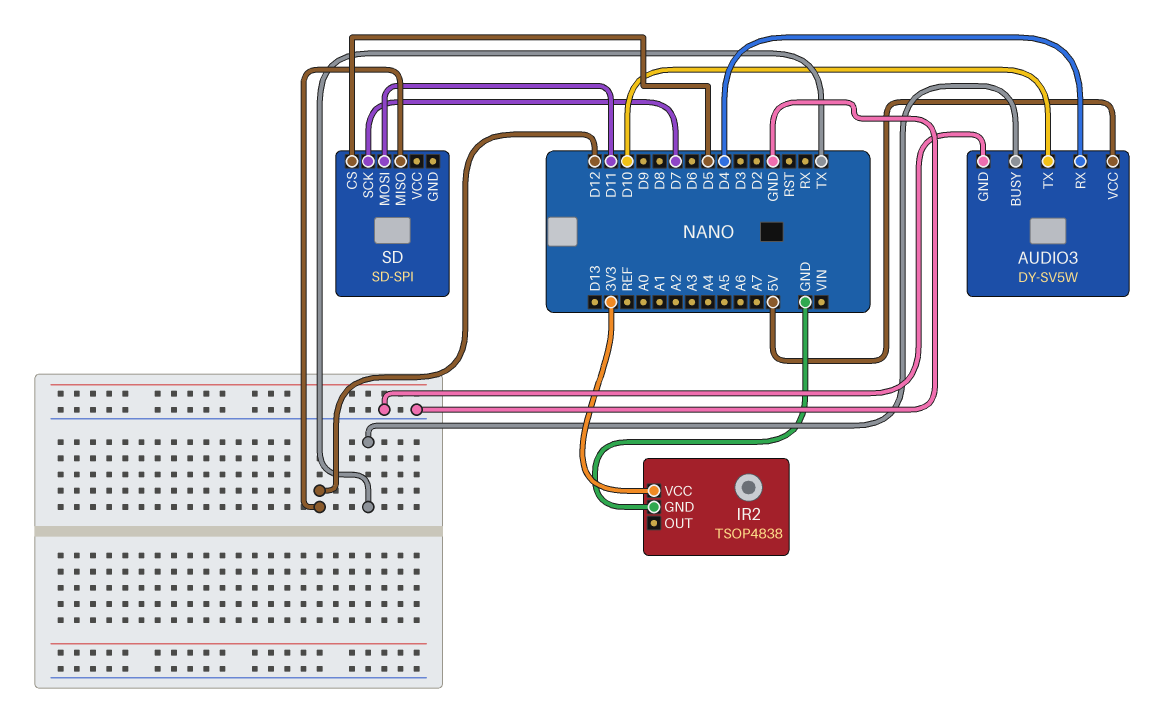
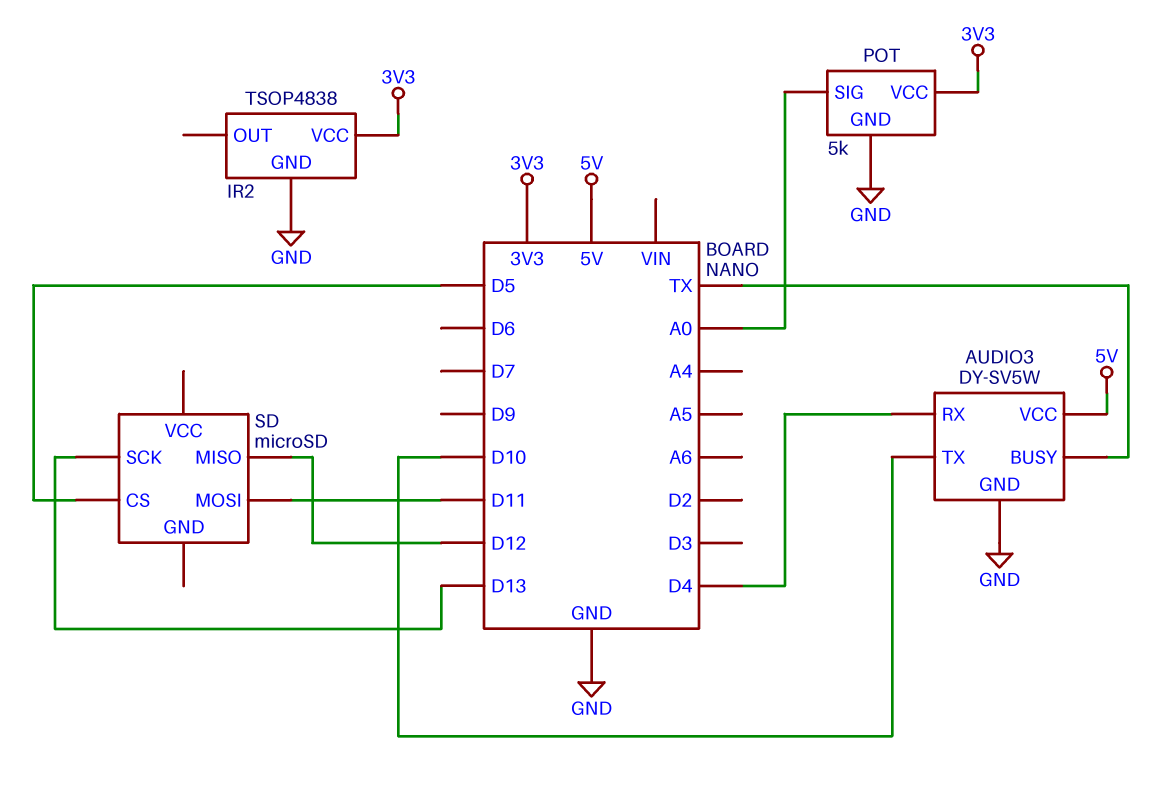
POT: none -> 5k
POT pin GND: none -> GND
POT pin SIG: none -> A0
POT pin VCC: none -> 3V3
SD: SD-SPI -> microSD
SD pin SCK: D7 -> D13

